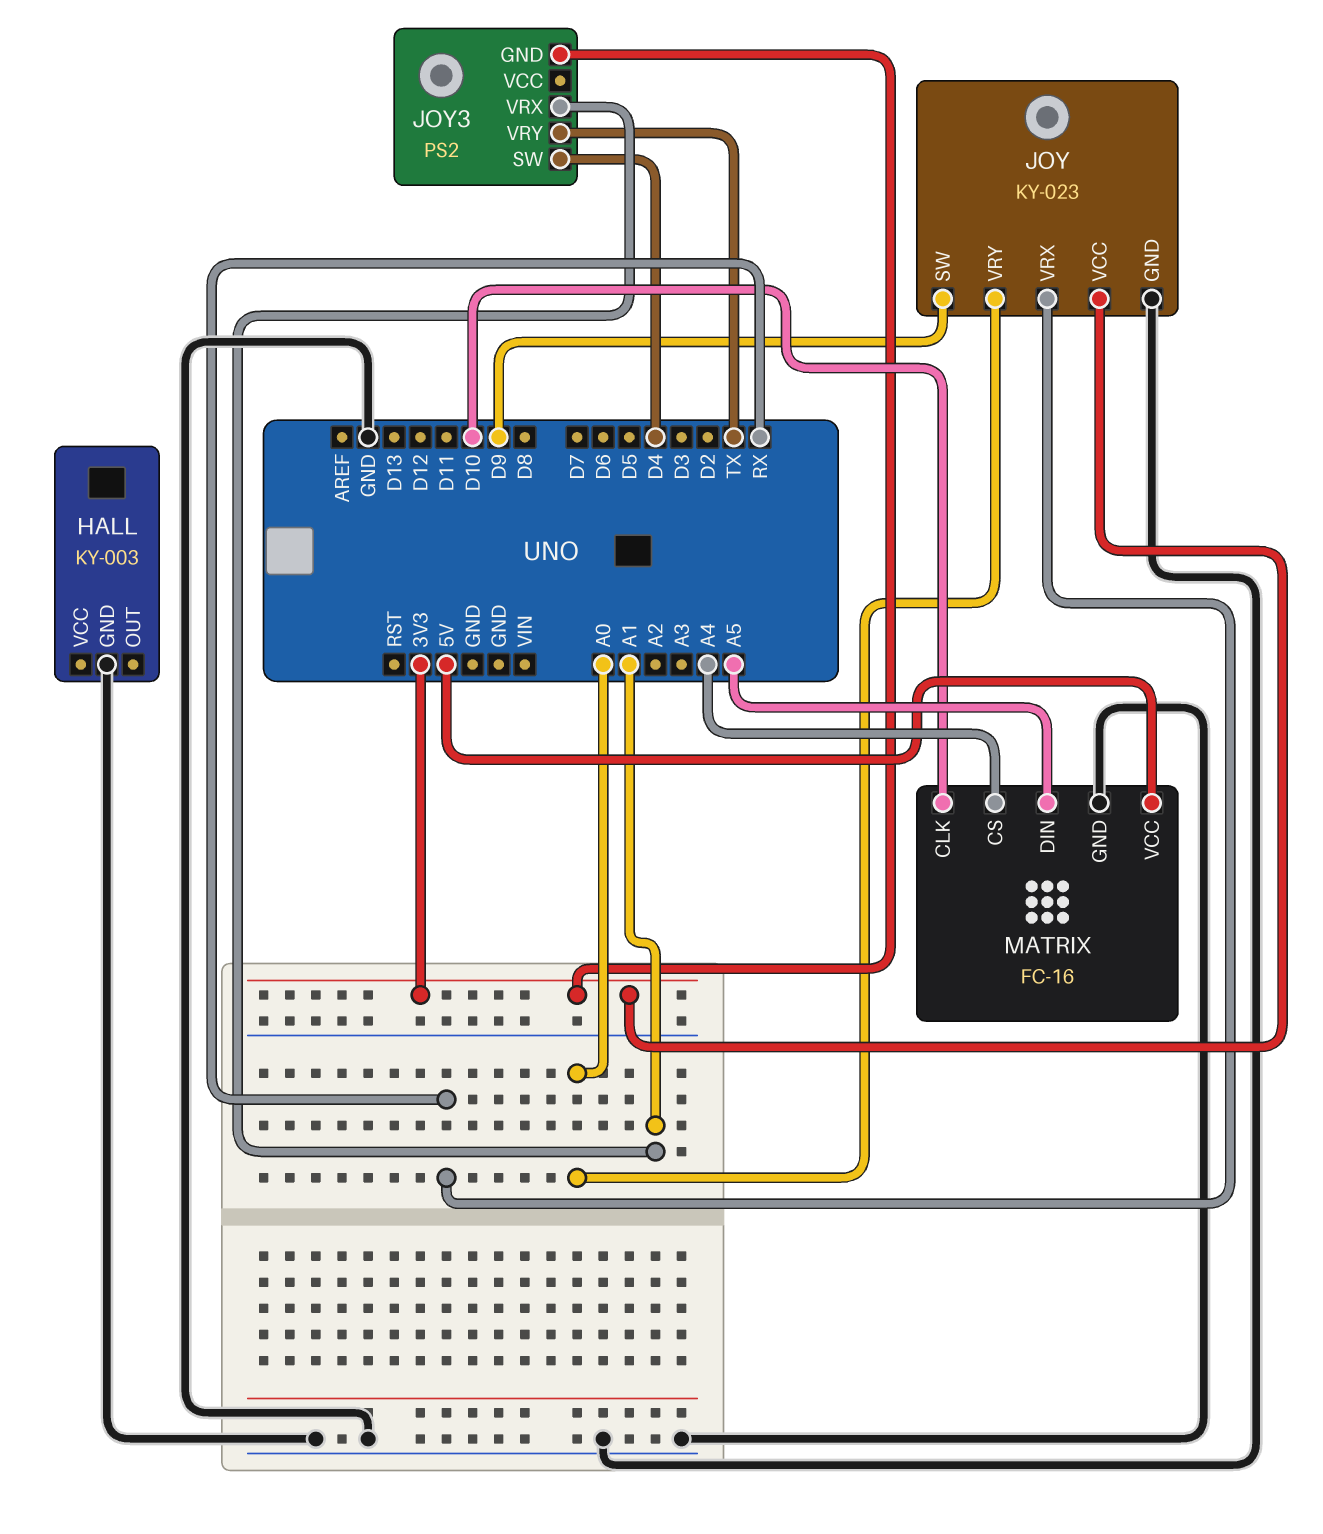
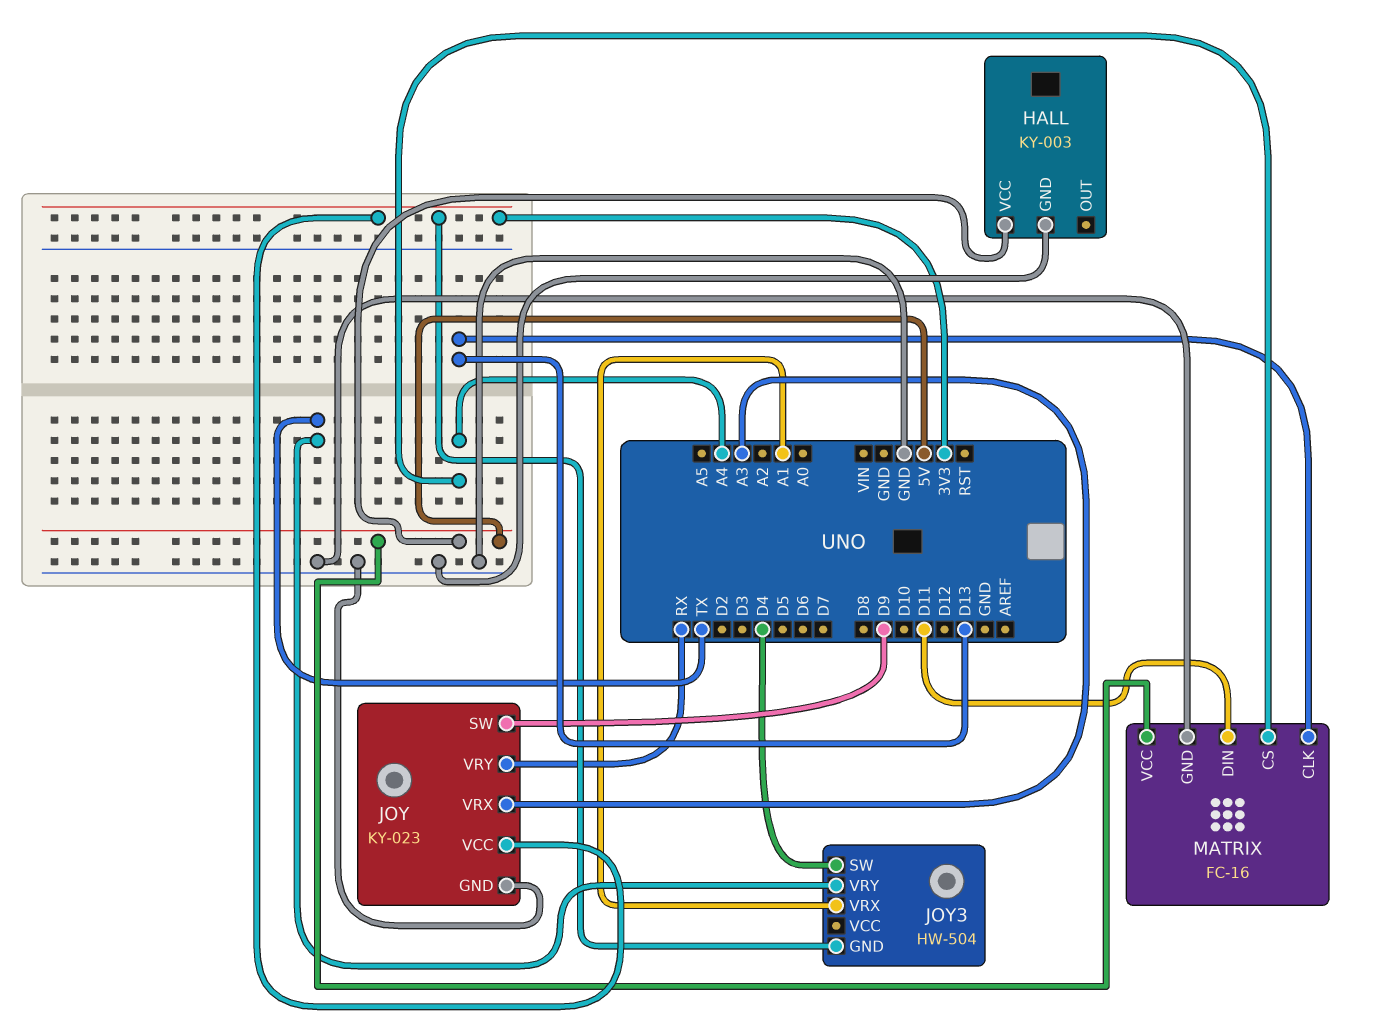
HALL pin VCC: none -> 5V
JOY pin VRX: RX -> A3
JOY pin VRY: A0 -> RX
JOY3: PS2 -> HW-504
MATRIX pin CLK: D10 -> D13
MATRIX pin DIN: A5 -> D11

